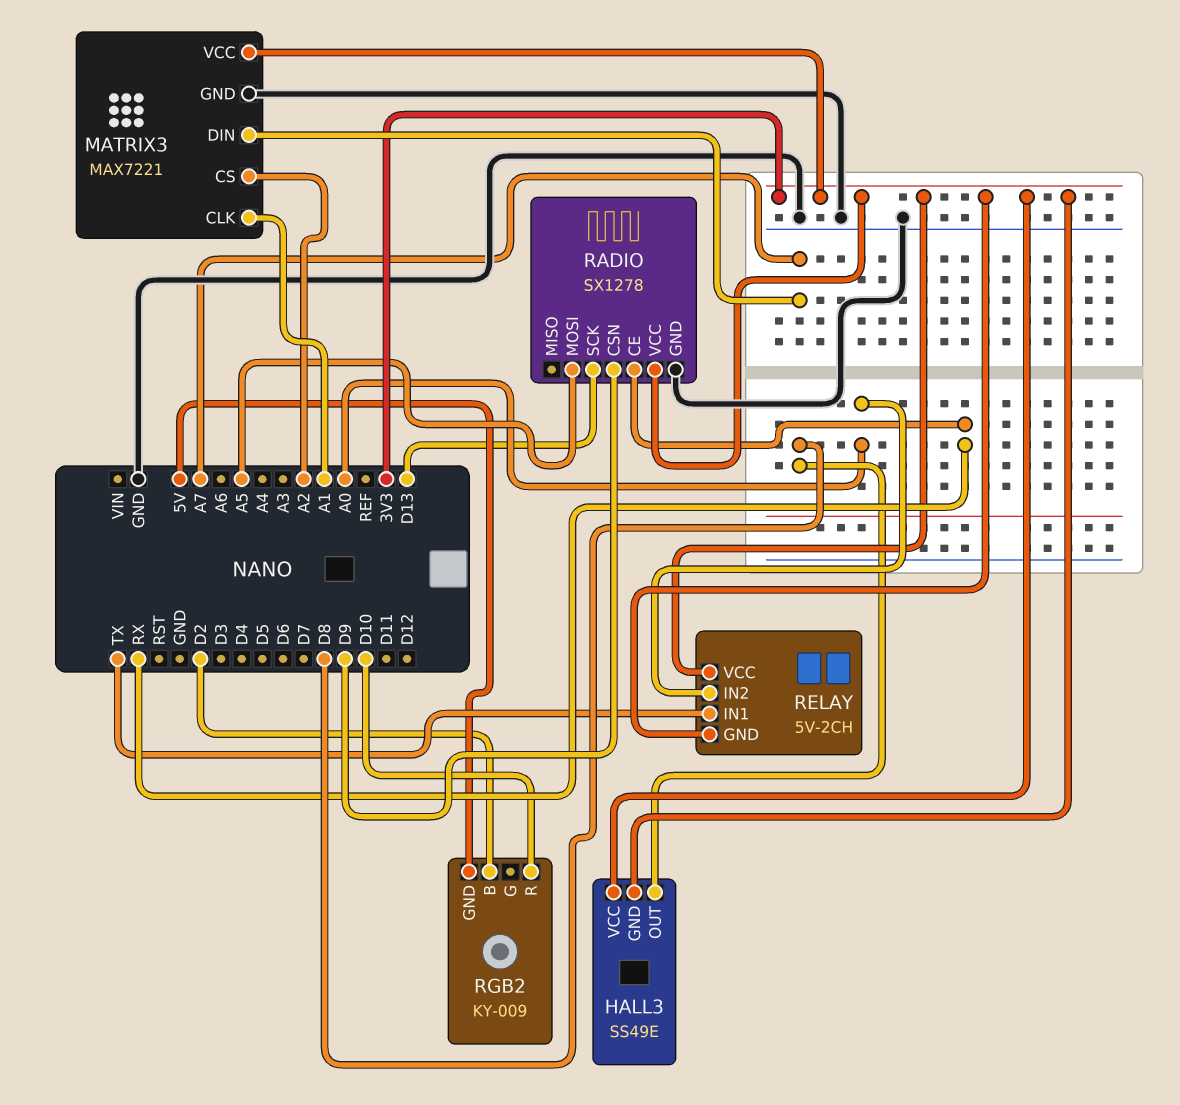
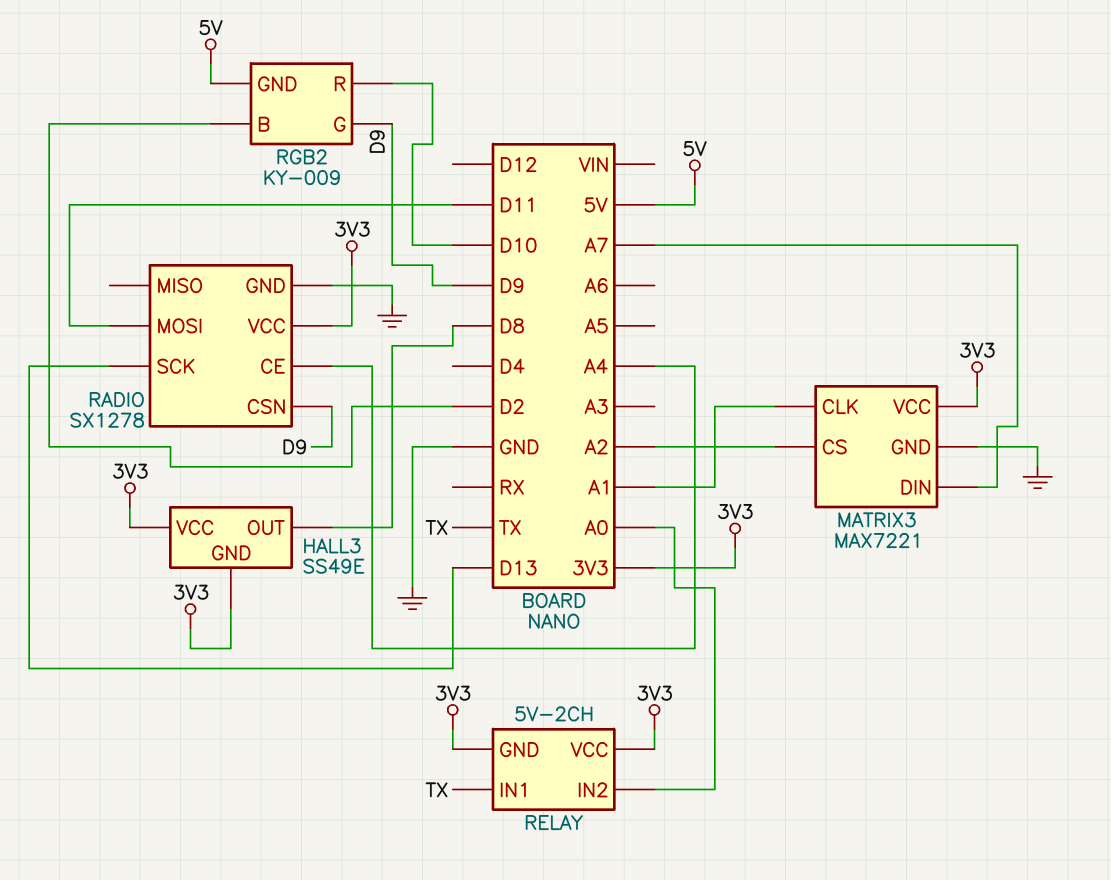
RADIO pin CE: RX -> A4
RADIO pin MOSI: A5 -> D11
RGB2 pin G: none -> D9

